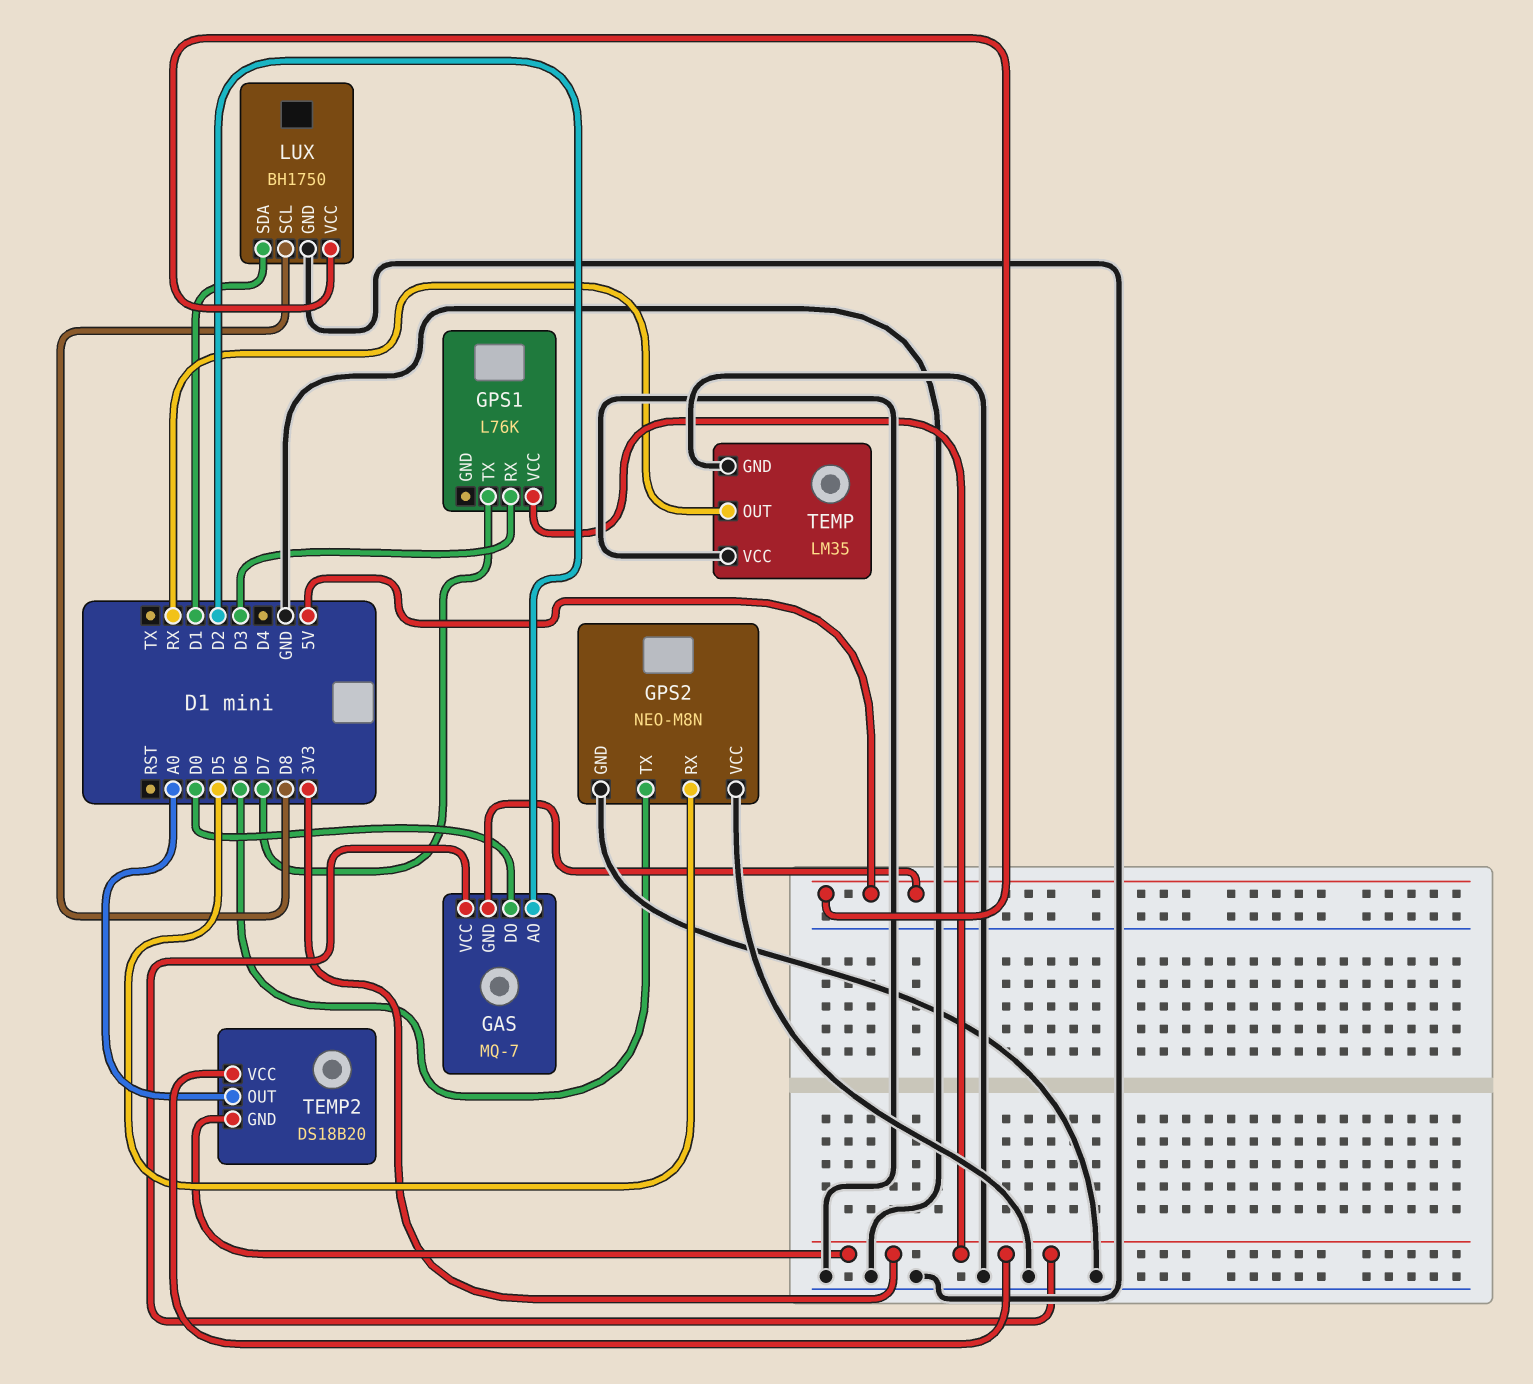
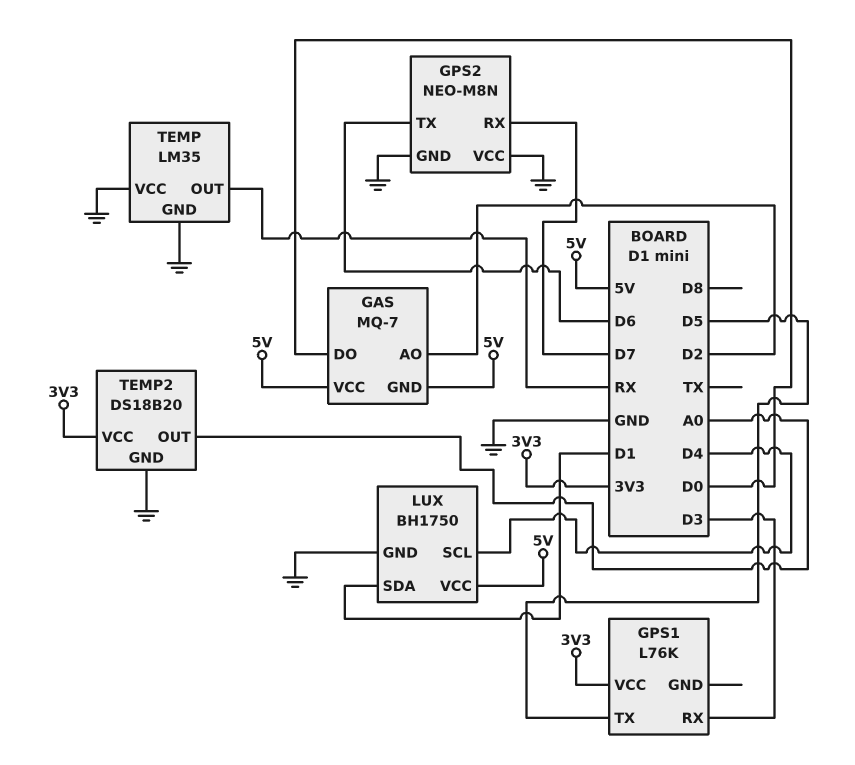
GAS pin VCC: 3V3 -> 5V
GPS1 pin TX: D7 -> D5
GPS2 pin RX: D5 -> D7
LUX pin SCL: D8 -> D4
TEMP2 pin GND: 3V3 -> GND

